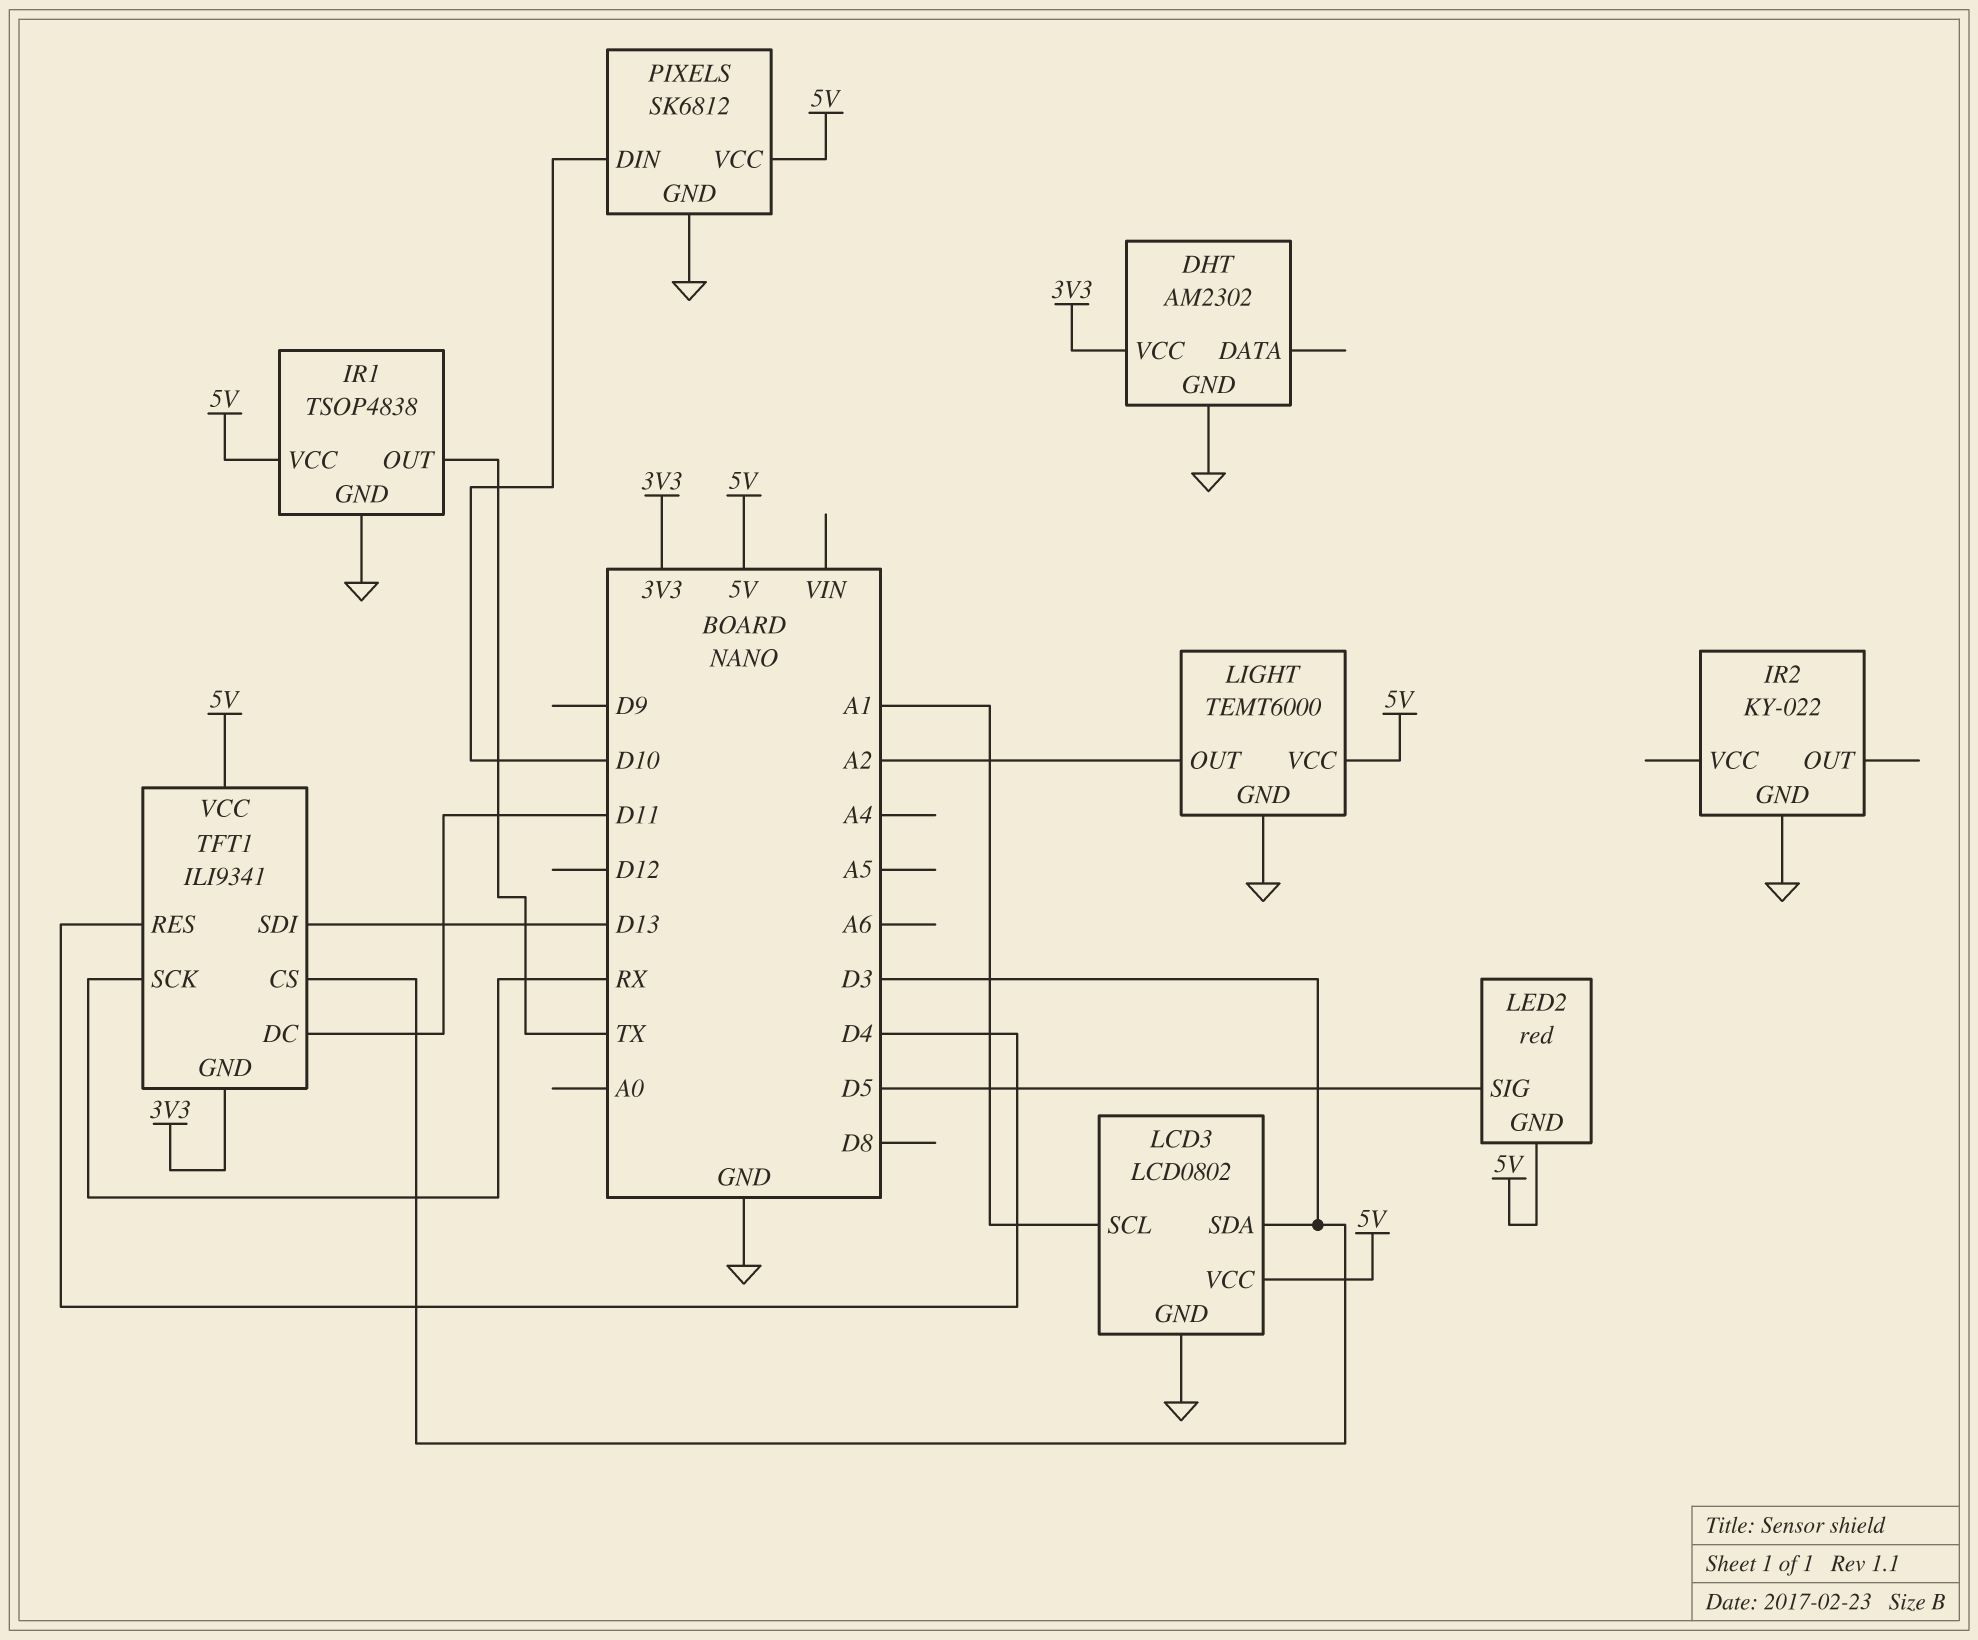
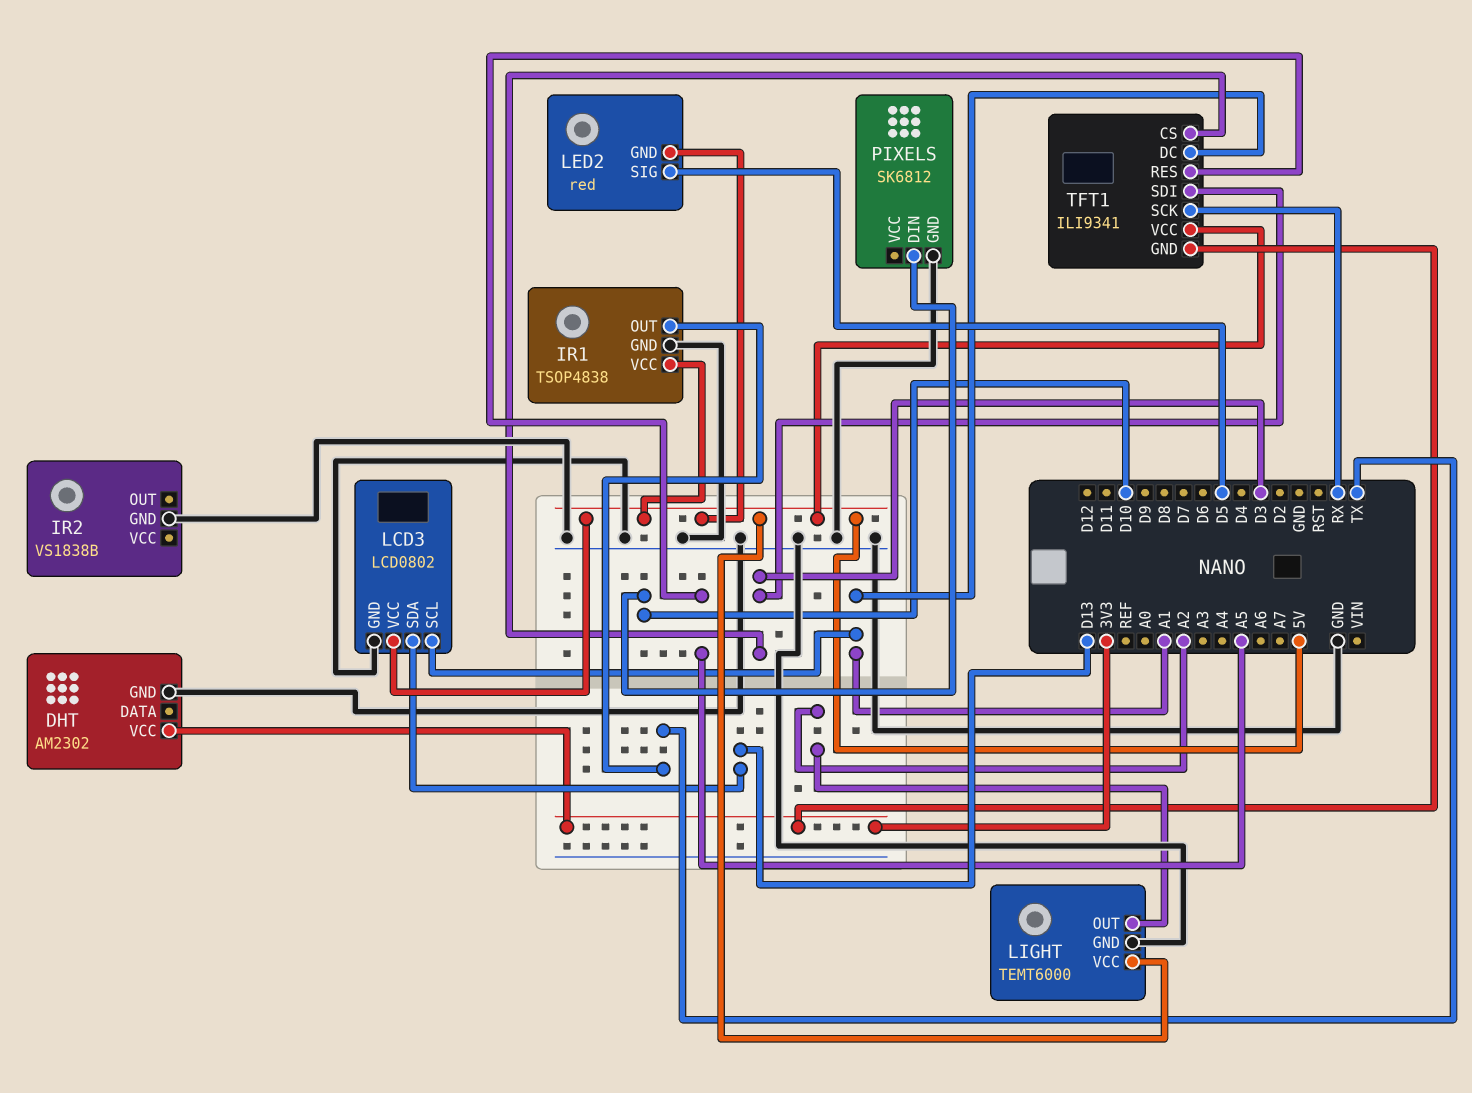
IR2: KY-022 -> VS1838B
LCD3 pin SDA: D3 -> D13
PIXELS pin VCC: 5V -> none
TFT1 pin DC: D11 -> A1
TFT1 pin RES: D4 -> A5
TFT1 pin SDI: D13 -> D3

